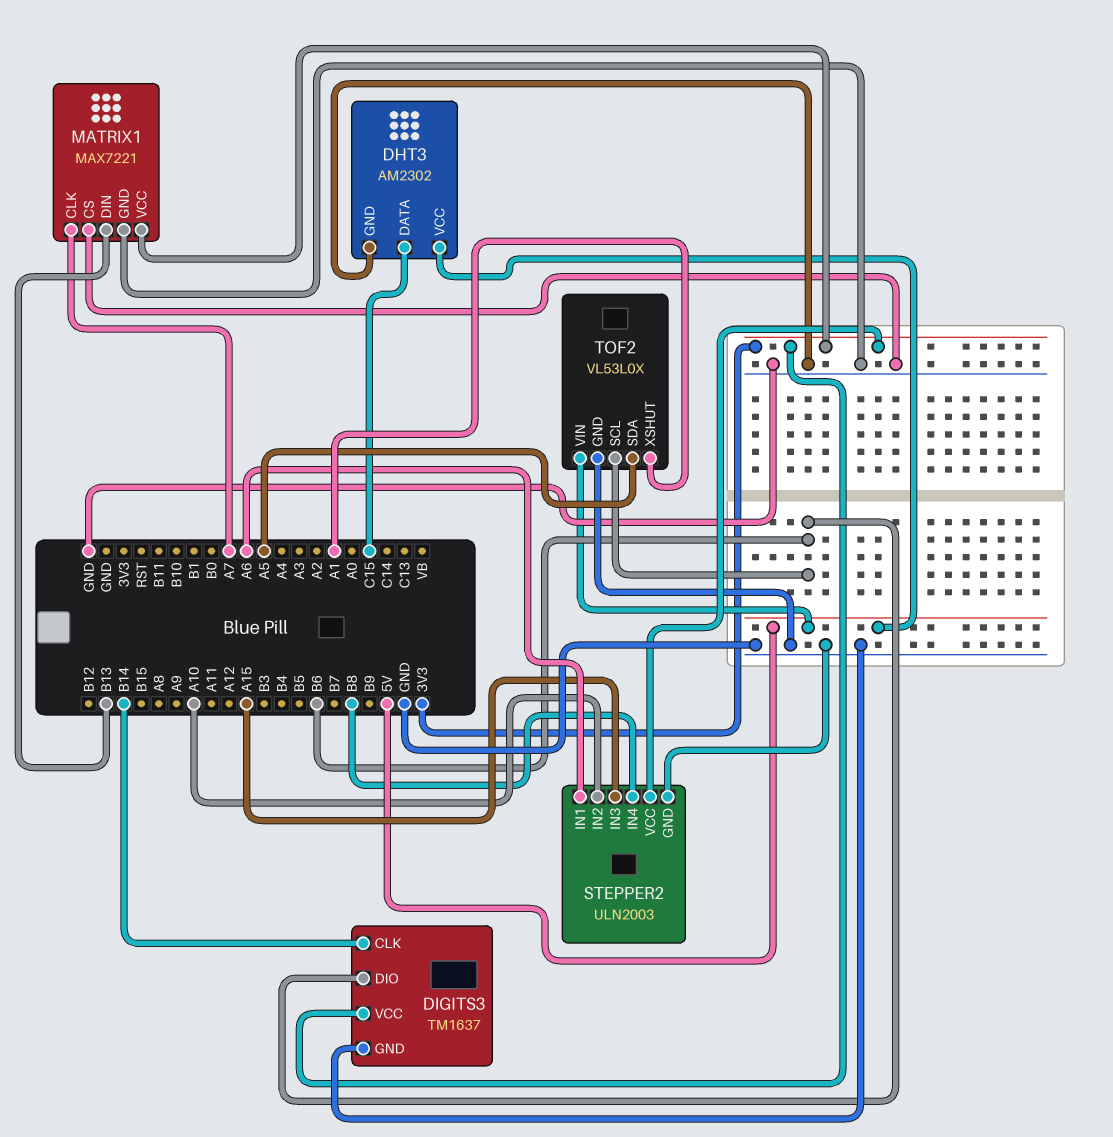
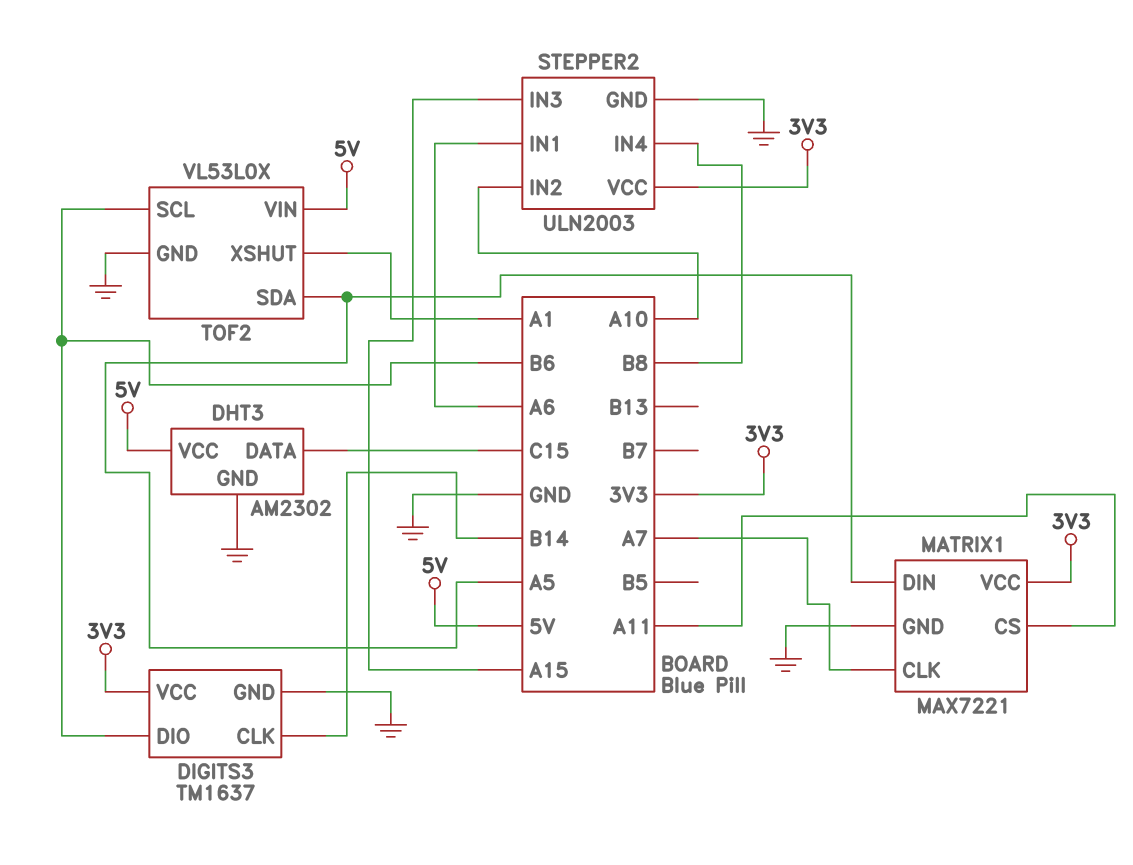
MATRIX1 pin CS: GND -> A11
MATRIX1 pin DIN: B13 -> A5

